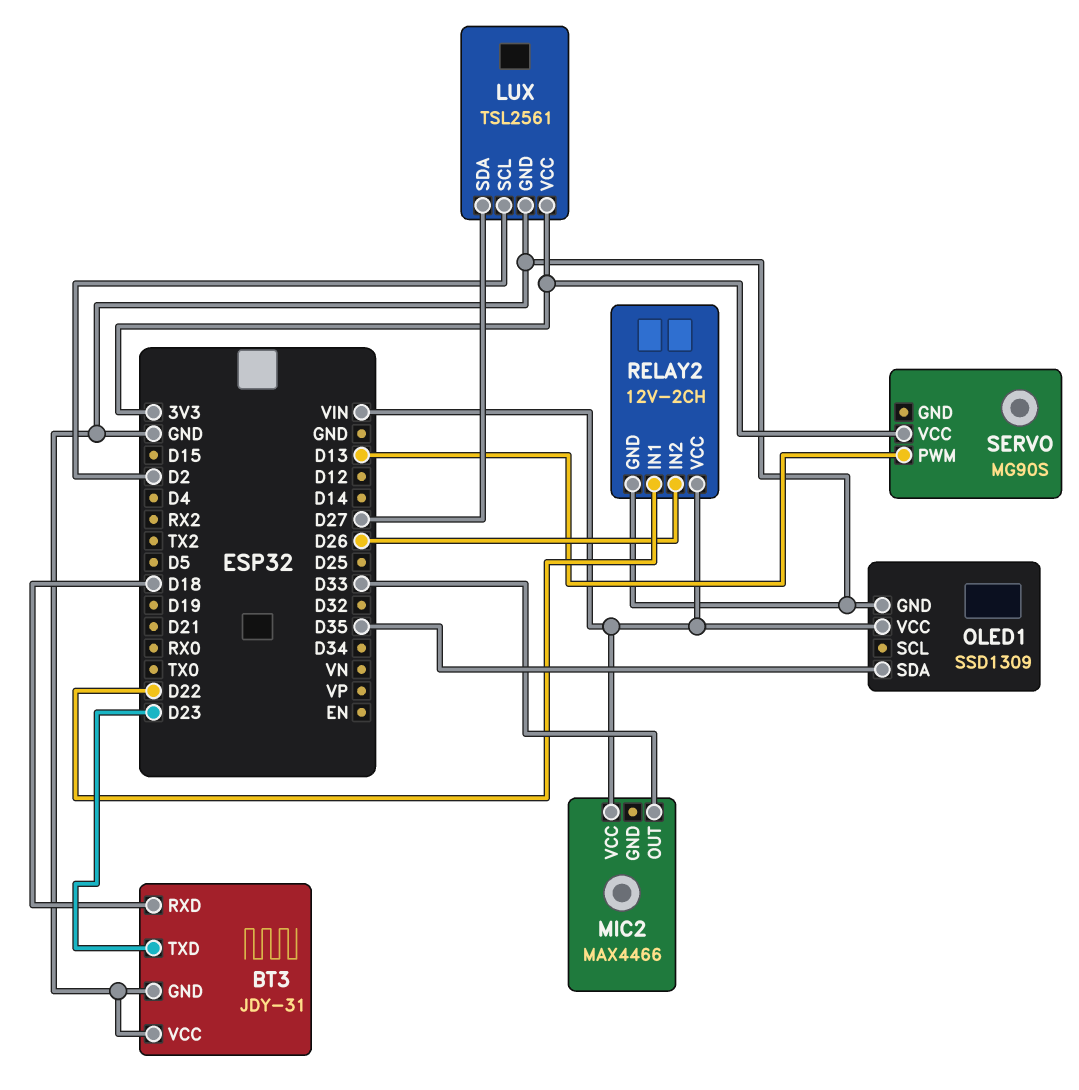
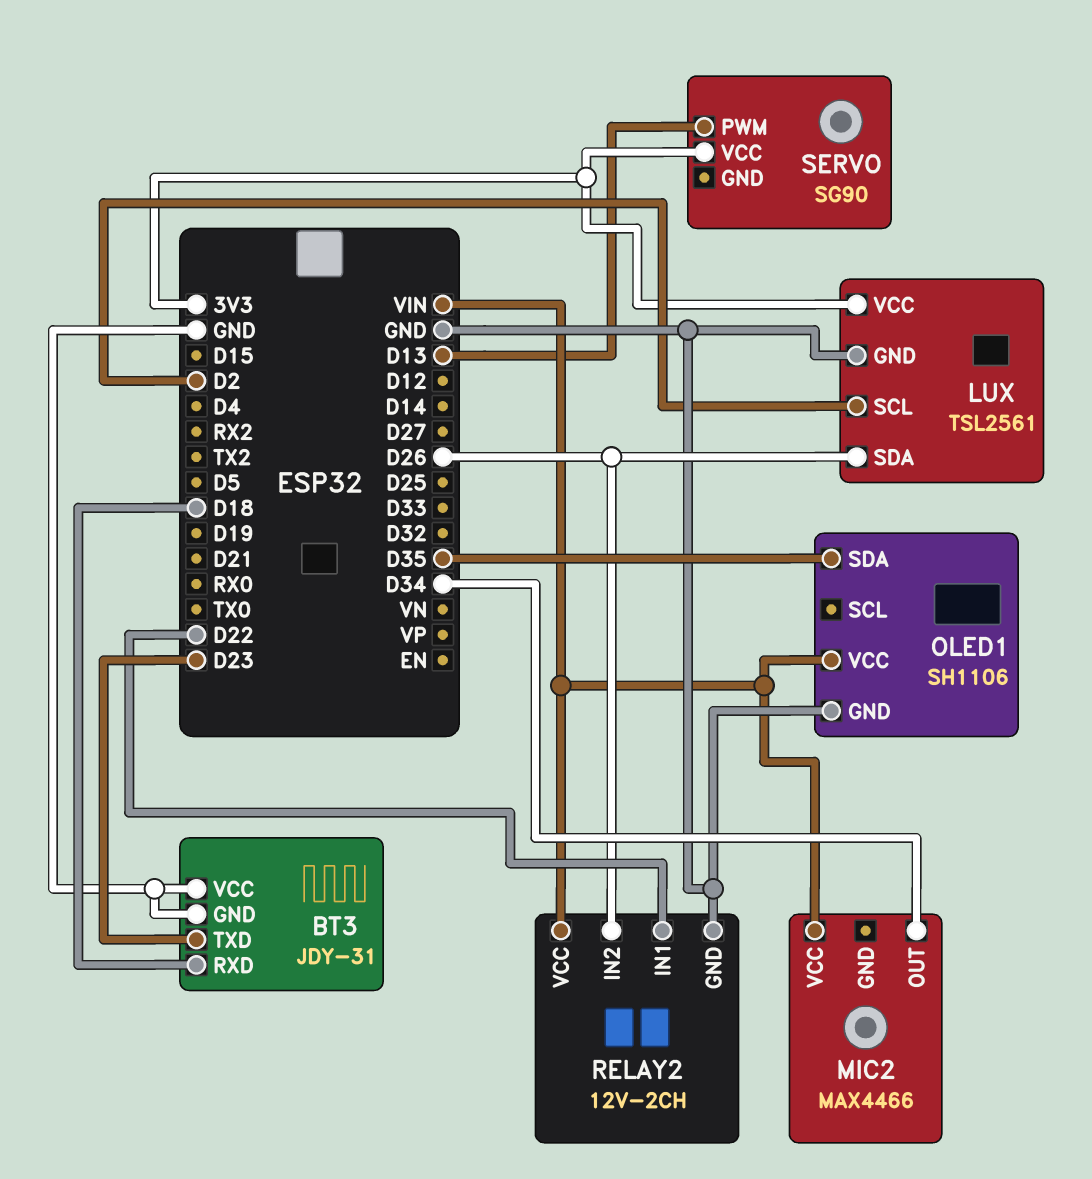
LUX pin SDA: D27 -> D26
MIC2 pin OUT: D33 -> D34
OLED1: SSD1309 -> SH1106
SERVO: MG90S -> SG90

